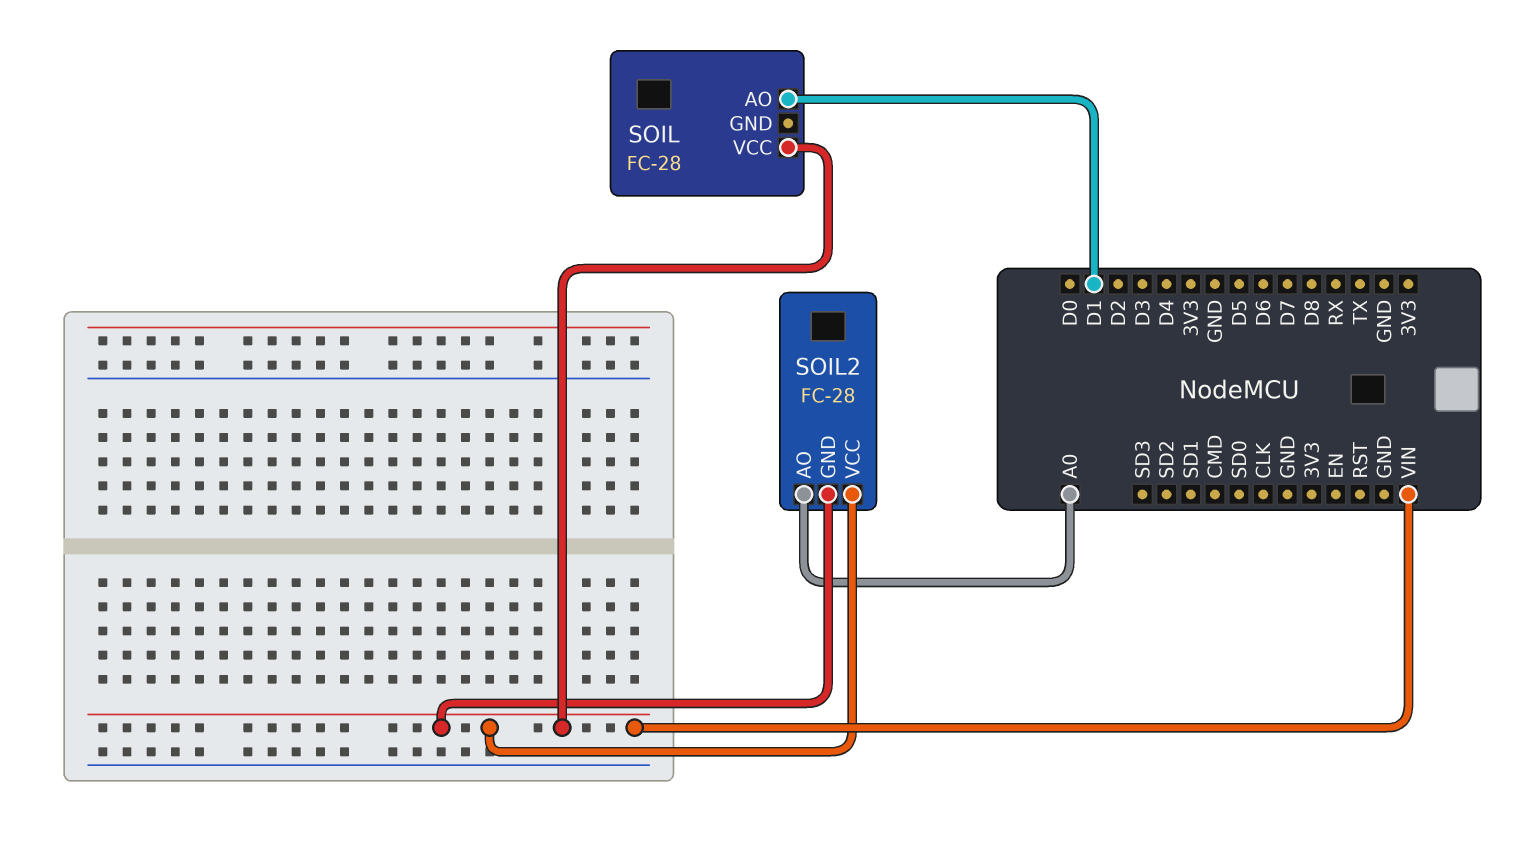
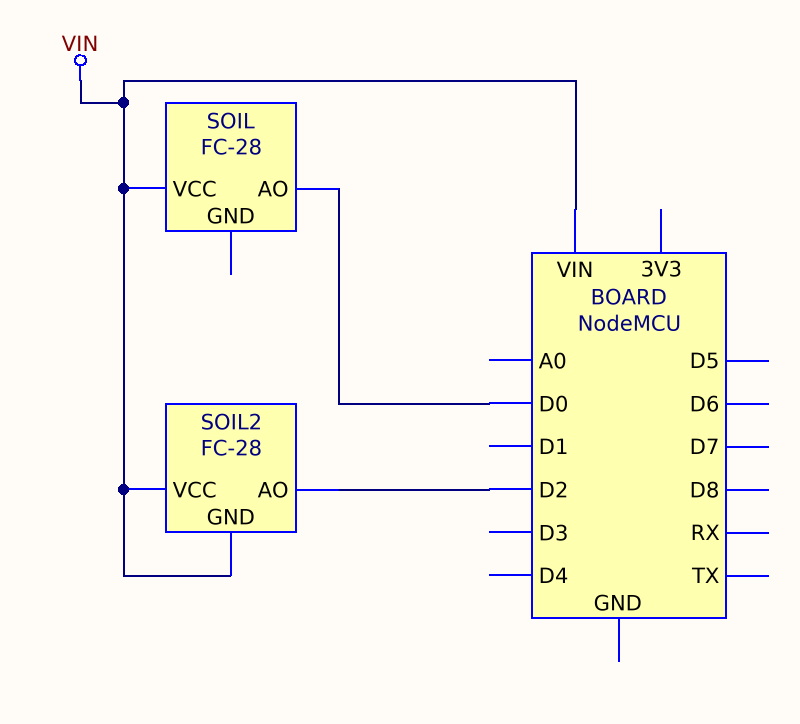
SOIL pin AO: D1 -> D0
SOIL2 pin AO: A0 -> D2

